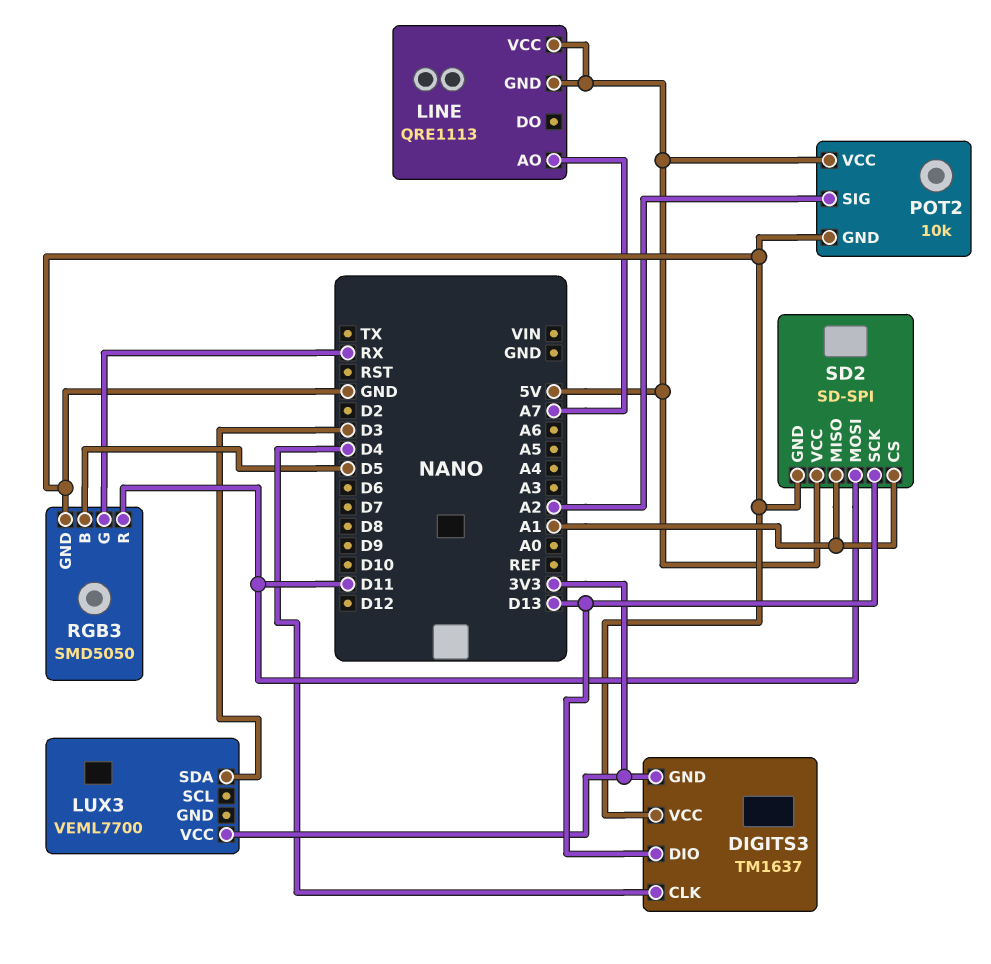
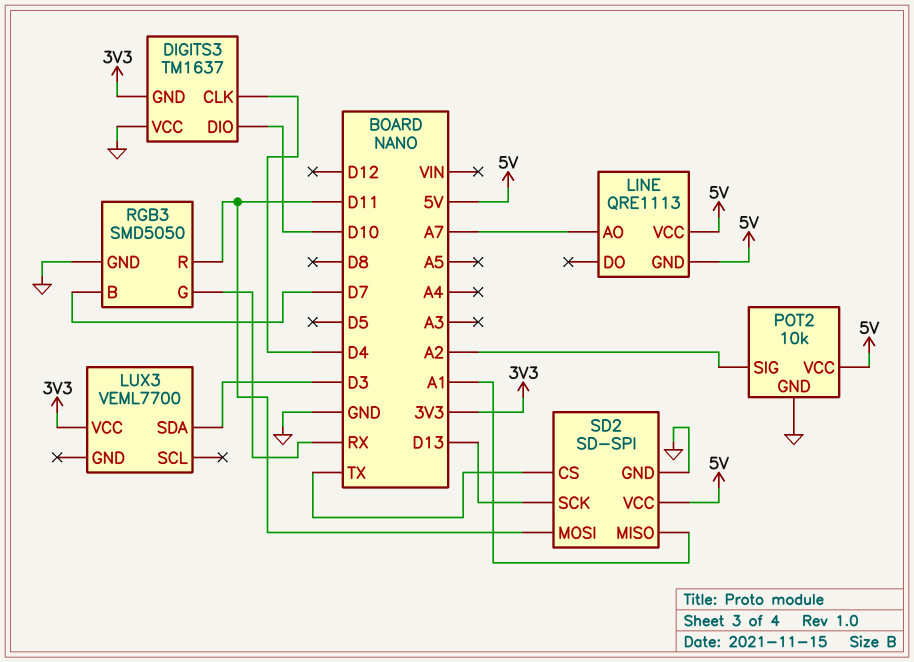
DIGITS3 pin DIO: D13 -> D10
RGB3 pin B: D5 -> D7
SD2 pin CS: A1 -> TX

